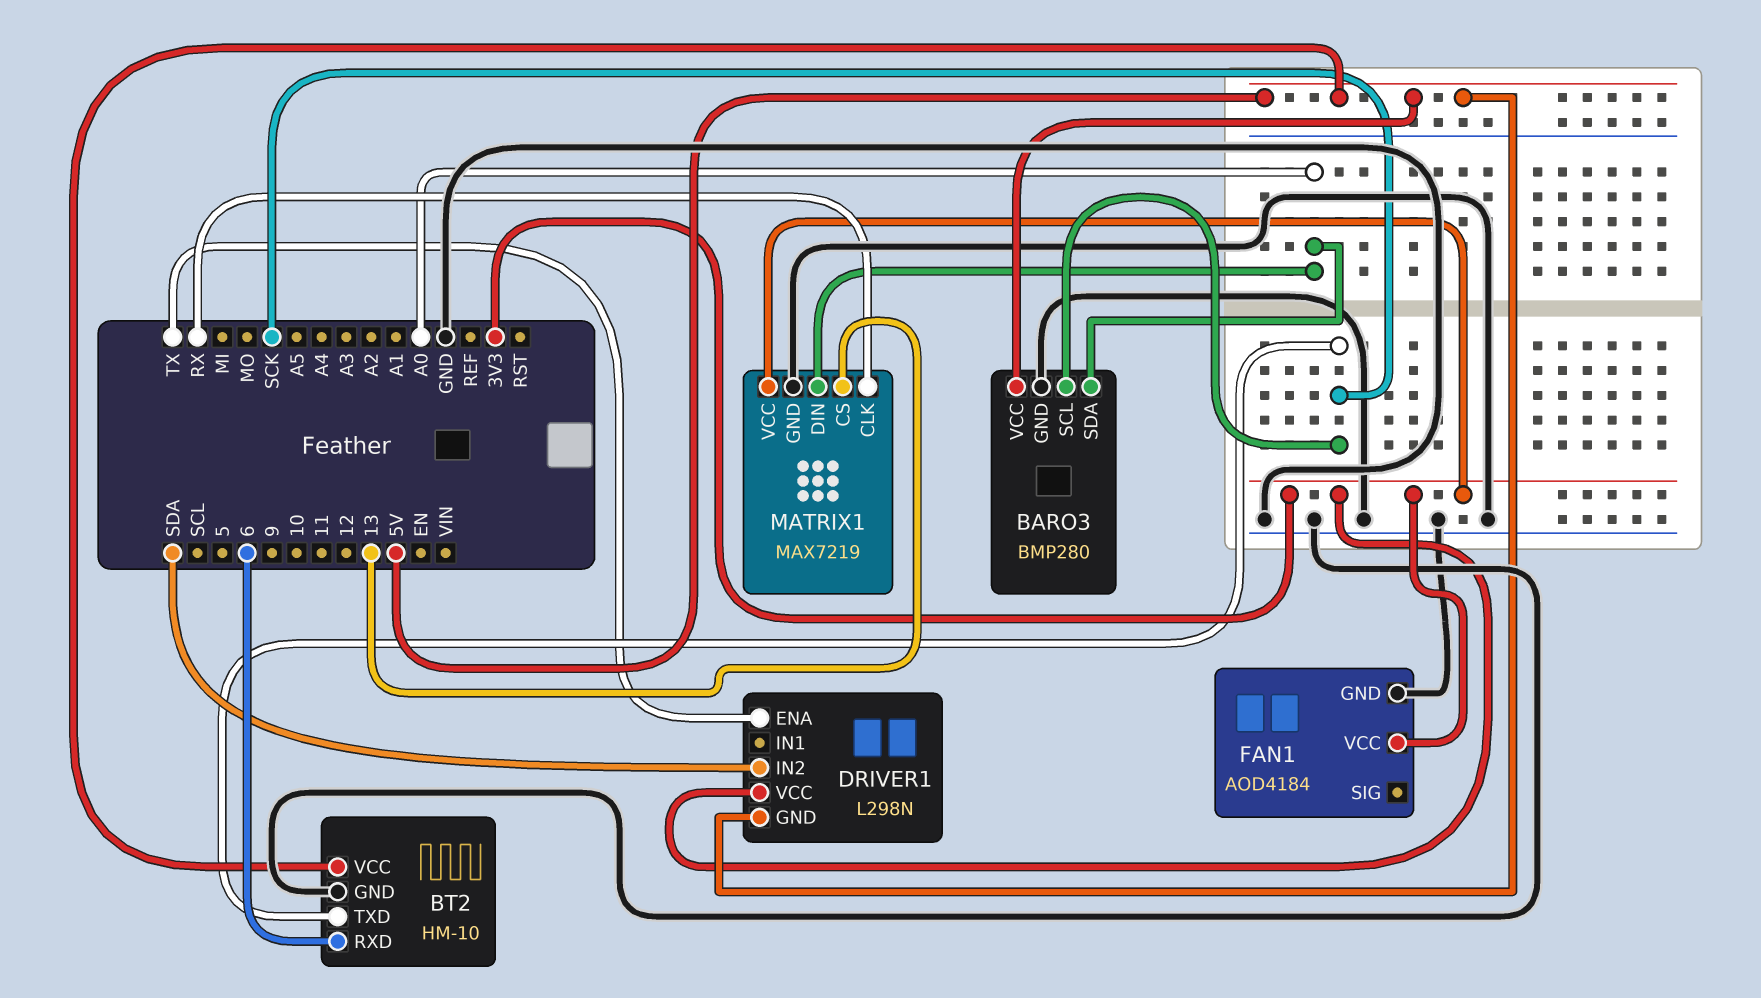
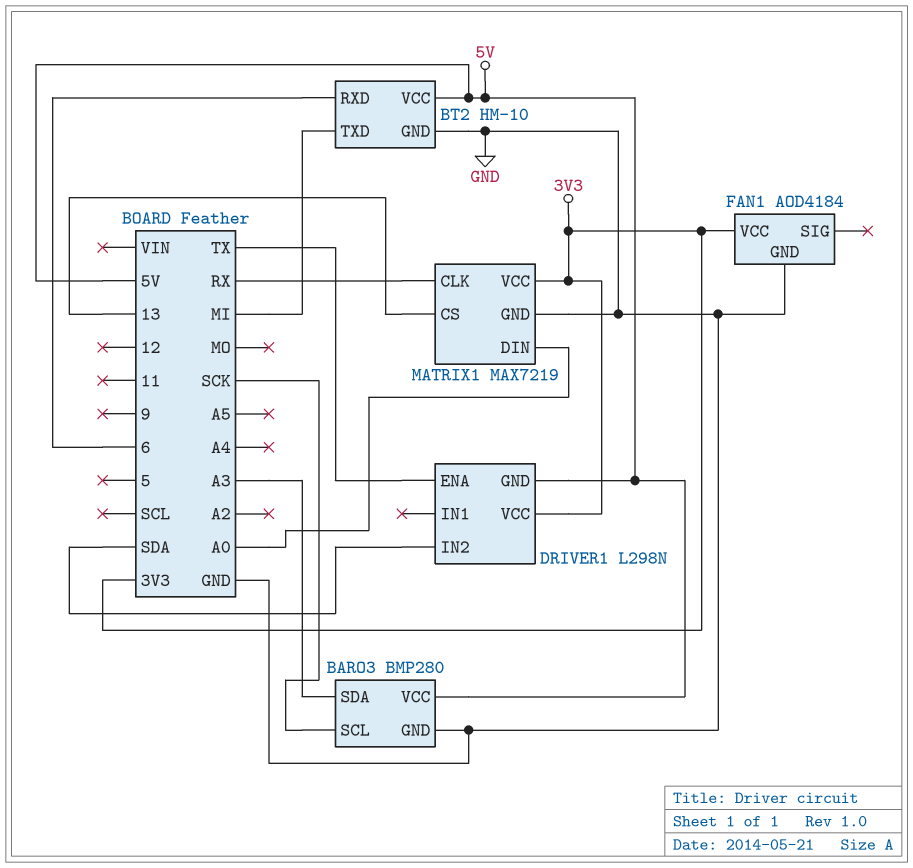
BARO3 pin SDA: A0 -> A3
BT2 pin TXD: SCK -> MI

